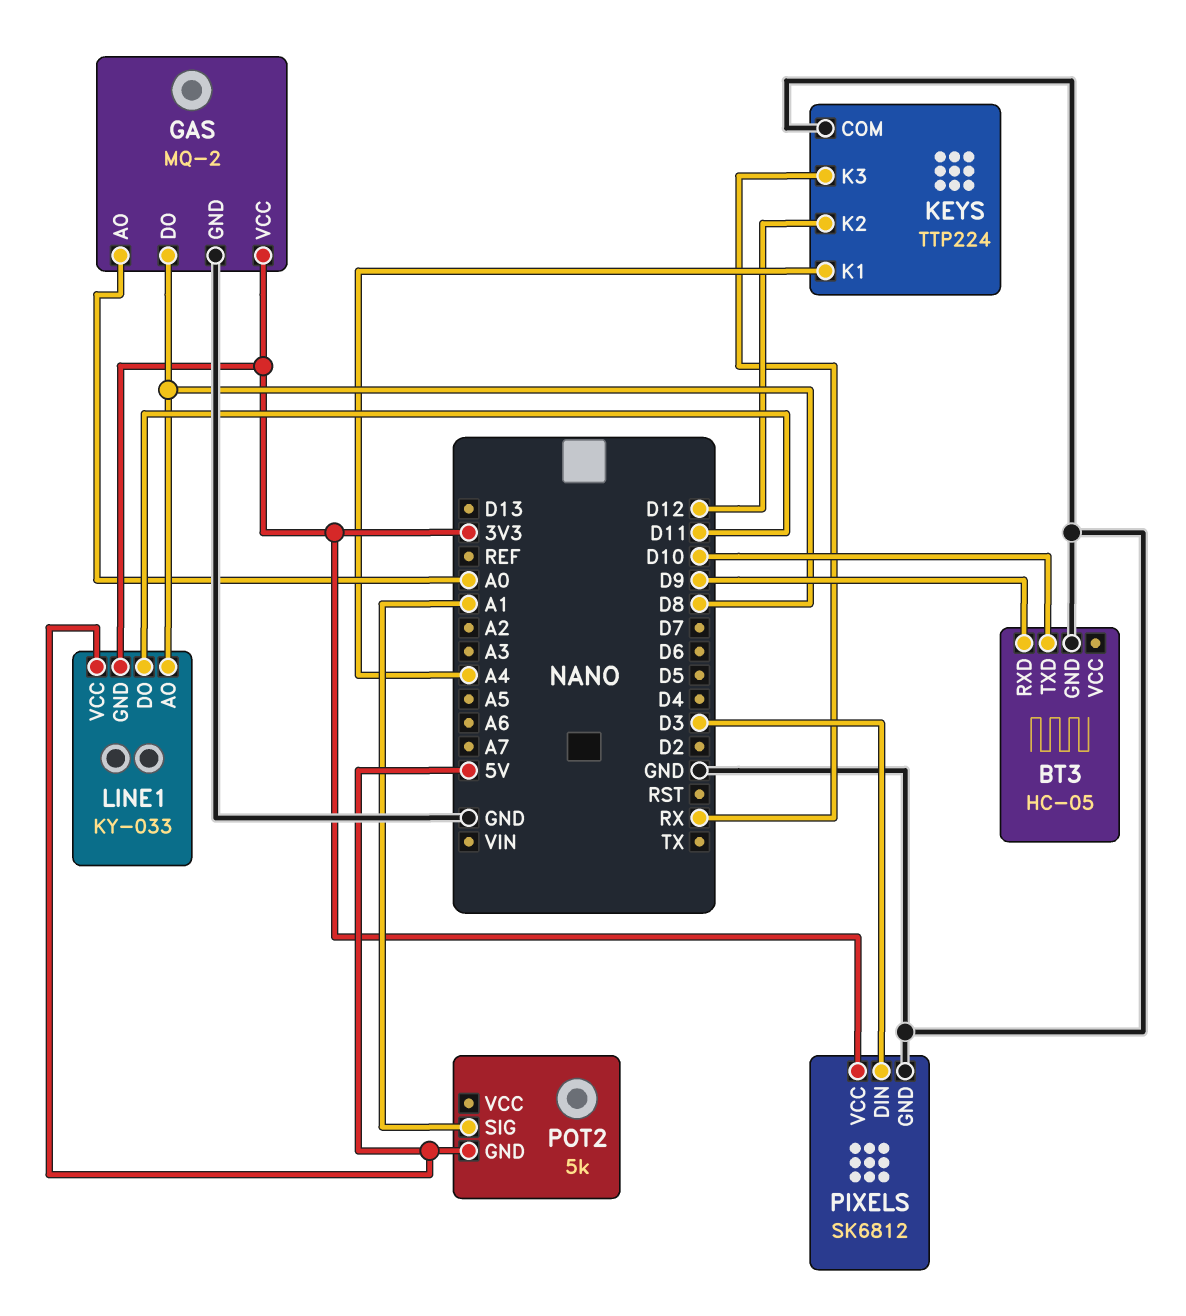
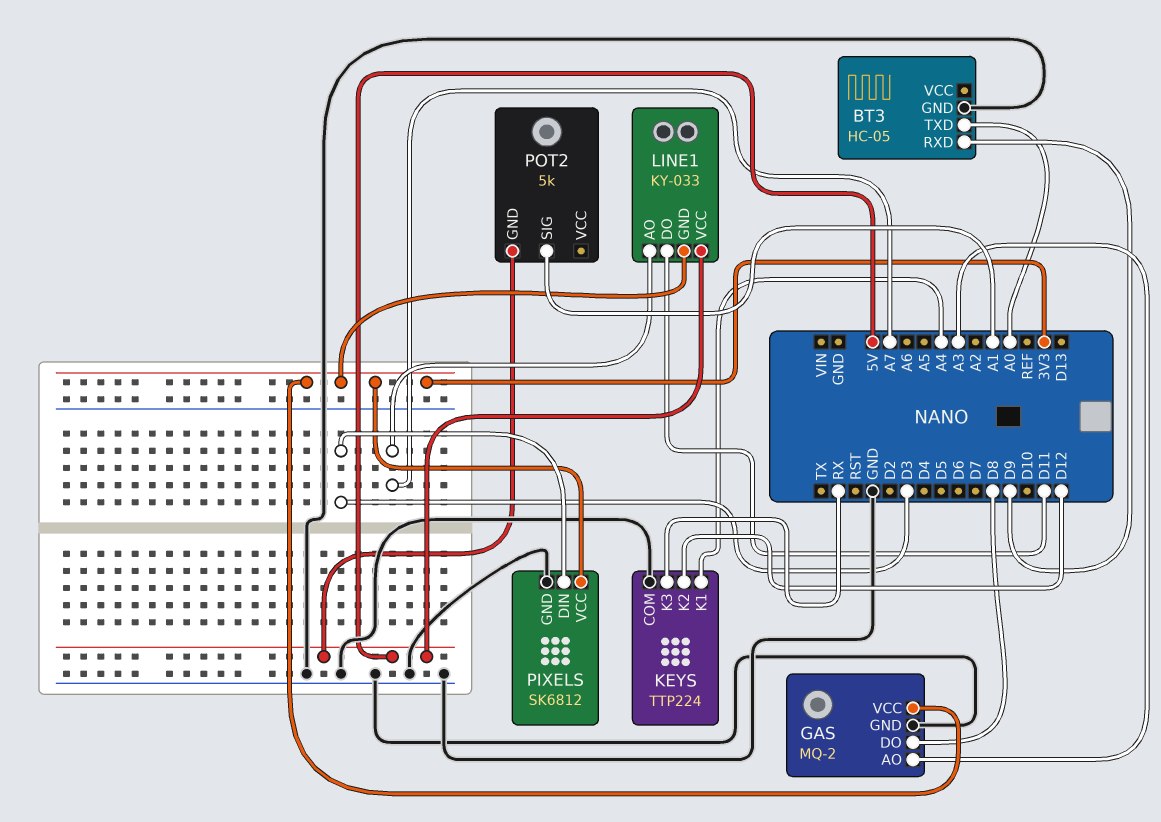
BT3 pin TXD: D10 -> A0
GAS pin AO: A0 -> A3
LINE1 pin AO: D8 -> A7

